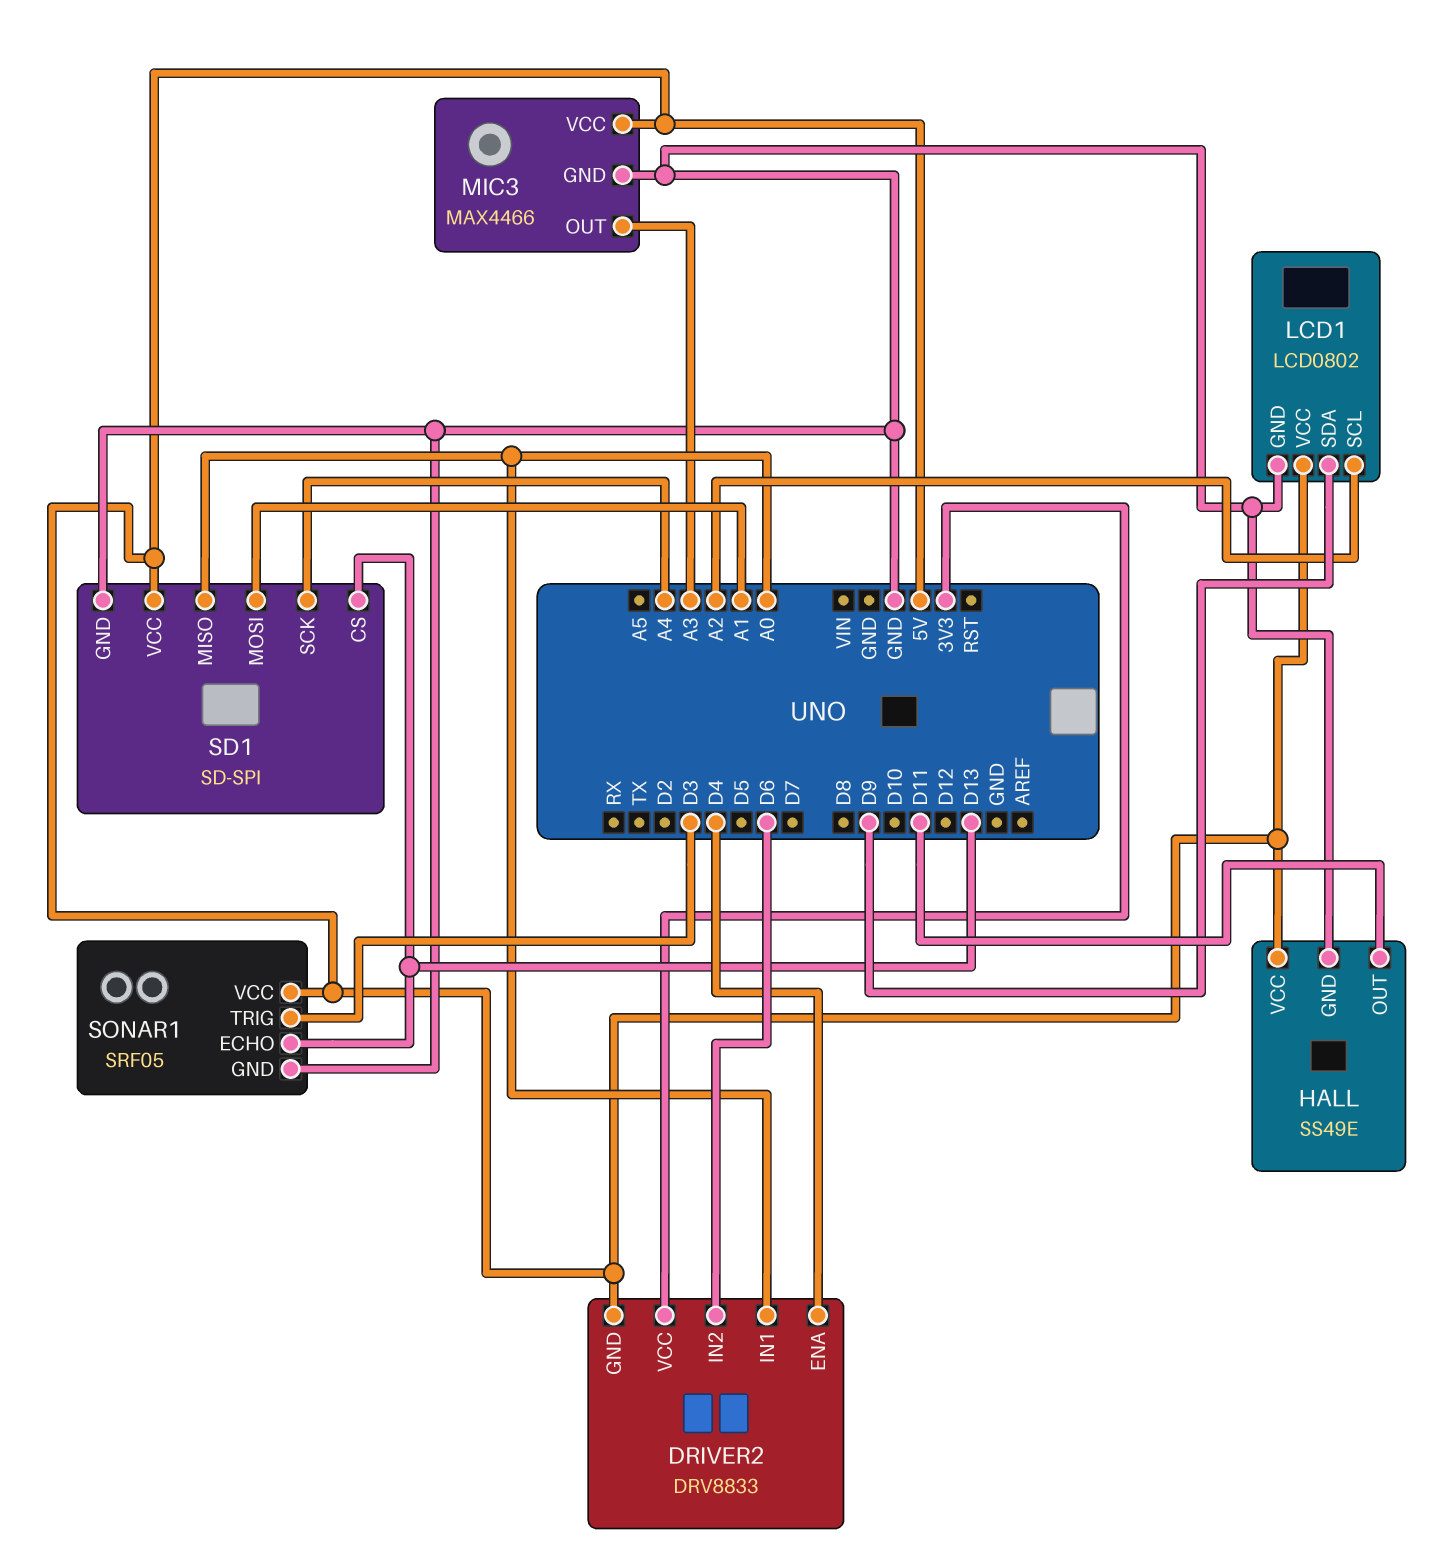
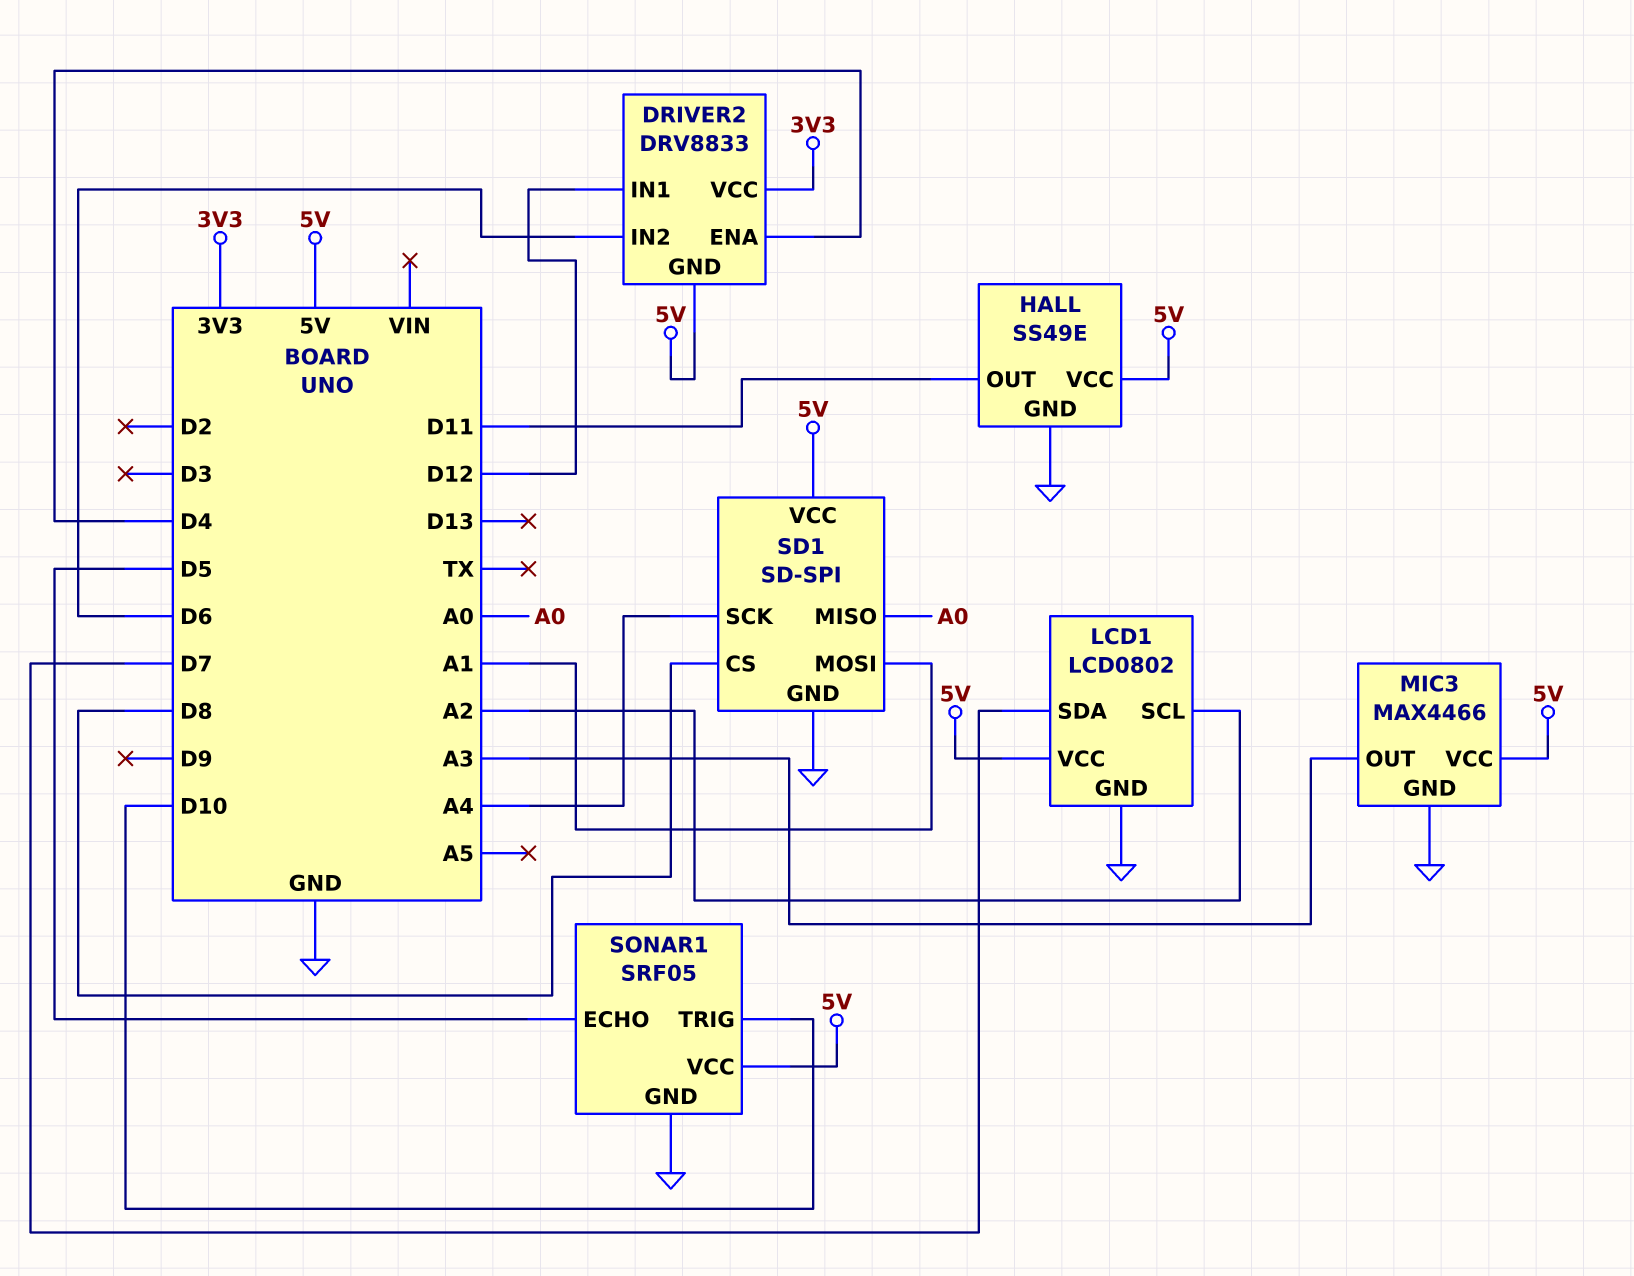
DRIVER2 pin IN1: A0 -> D12
LCD1 pin SDA: D9 -> D7
SD1 pin CS: D13 -> D8
SONAR1 pin ECHO: D13 -> D5
SONAR1 pin TRIG: D3 -> D10

